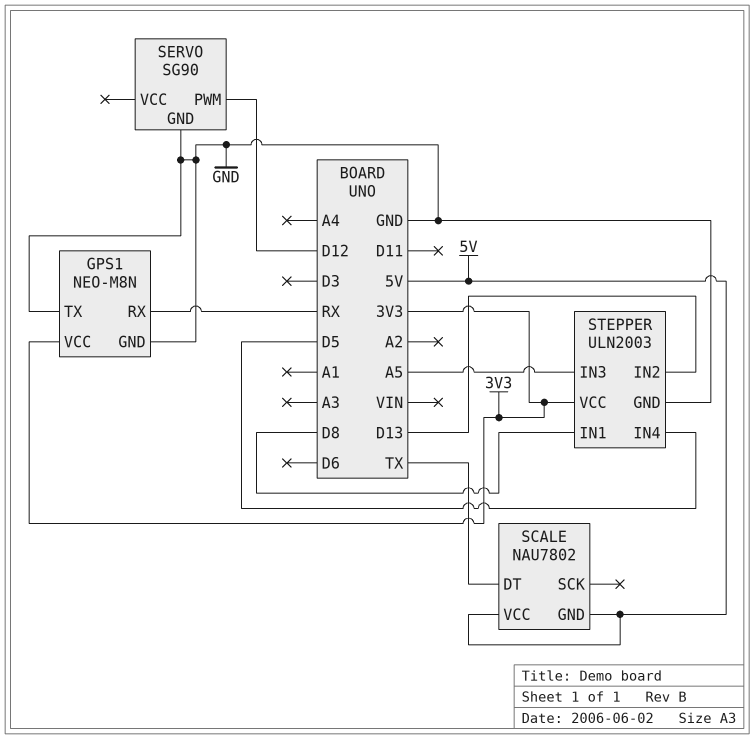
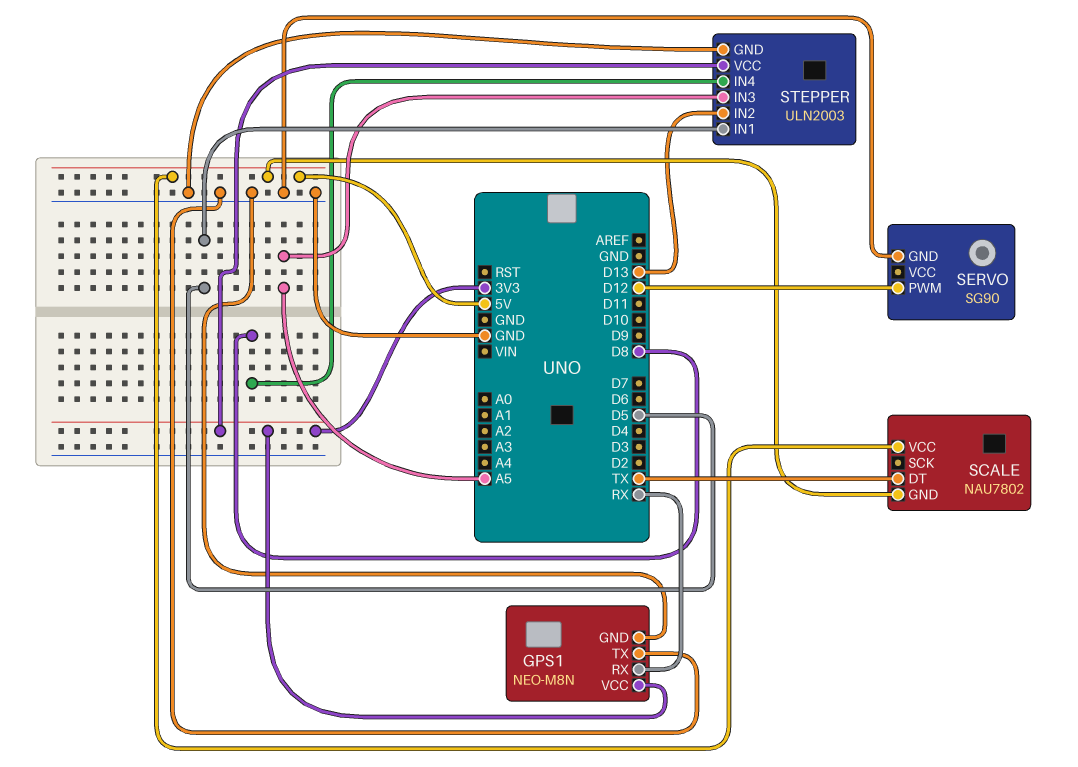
STEPPER pin IN1: D8 -> D5
STEPPER pin IN4: D5 -> D8

